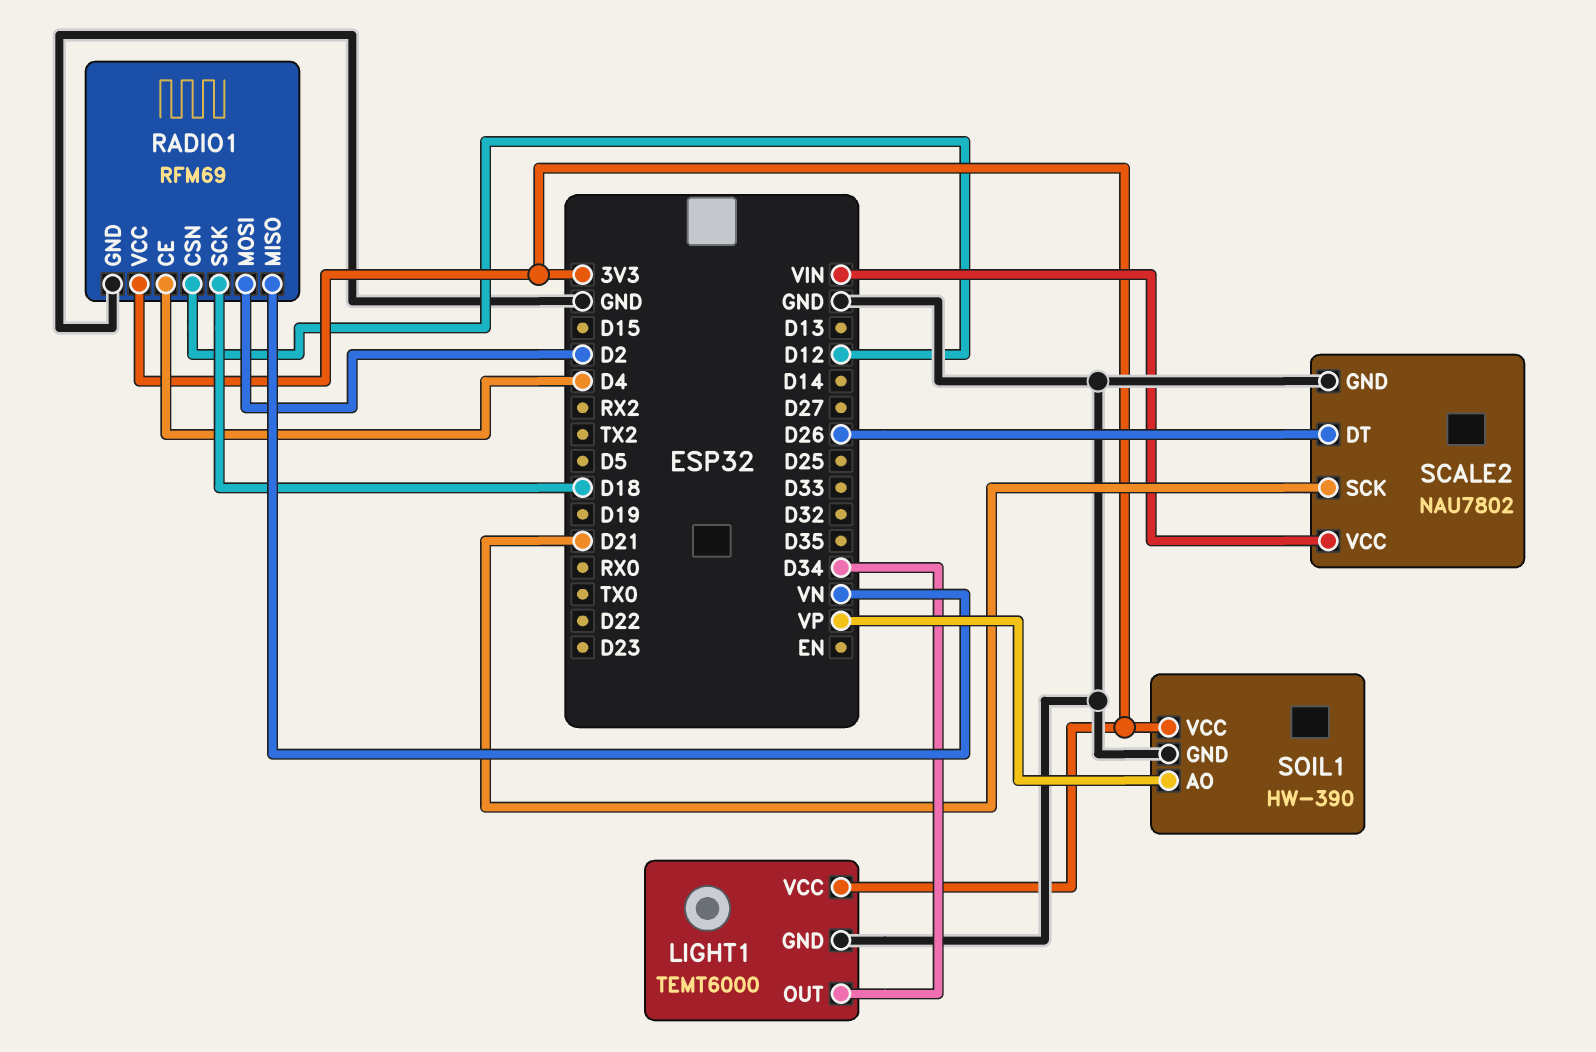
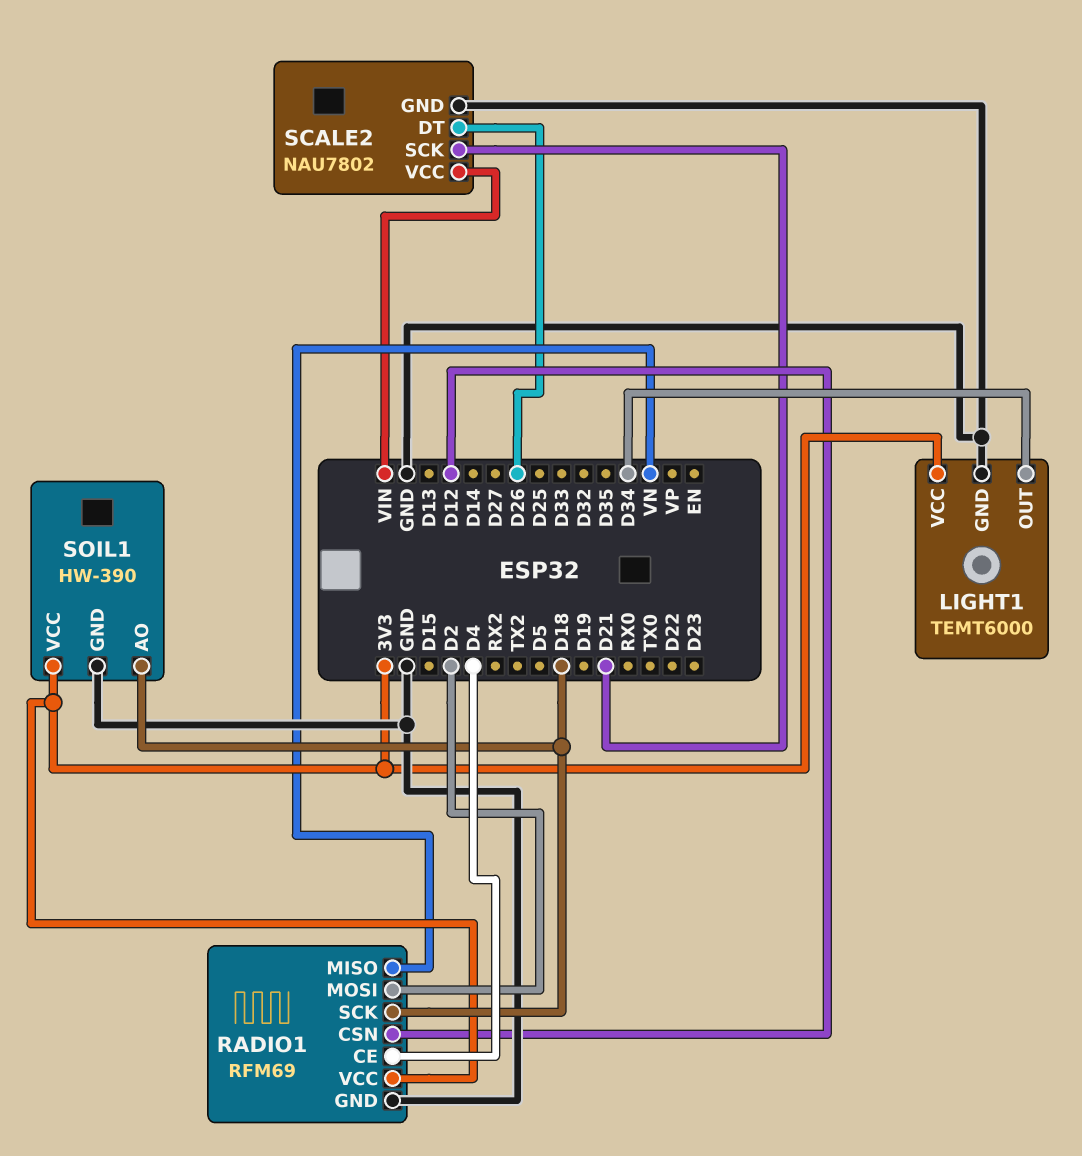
SOIL1 pin AO: VP -> D18

